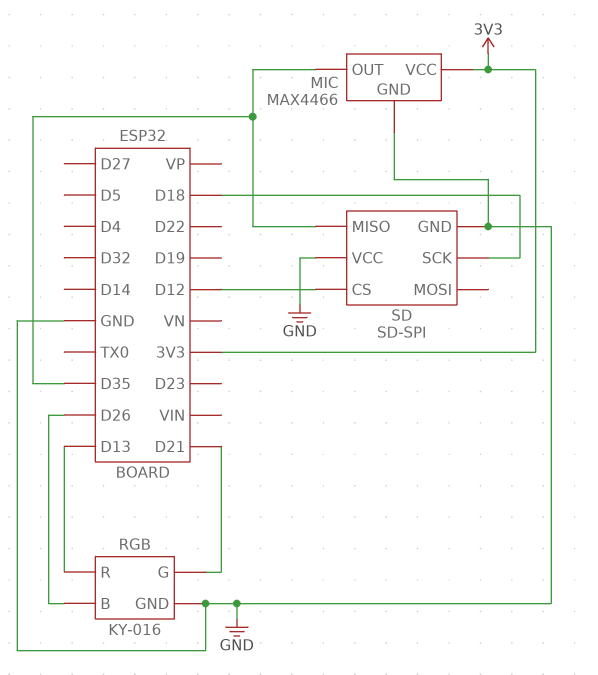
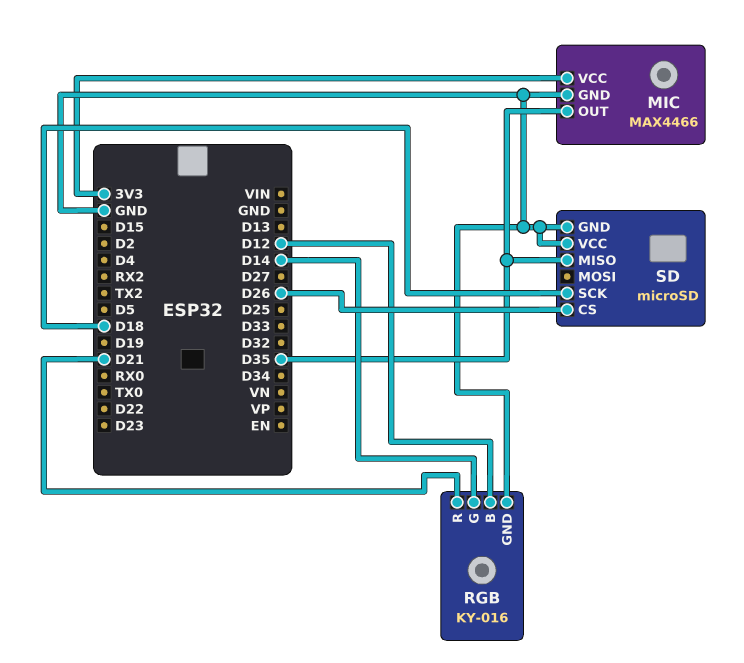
RGB pin B: D26 -> D12
RGB pin G: D21 -> D14
RGB pin R: D13 -> D21
SD: SD-SPI -> microSD
SD pin CS: D12 -> D26

